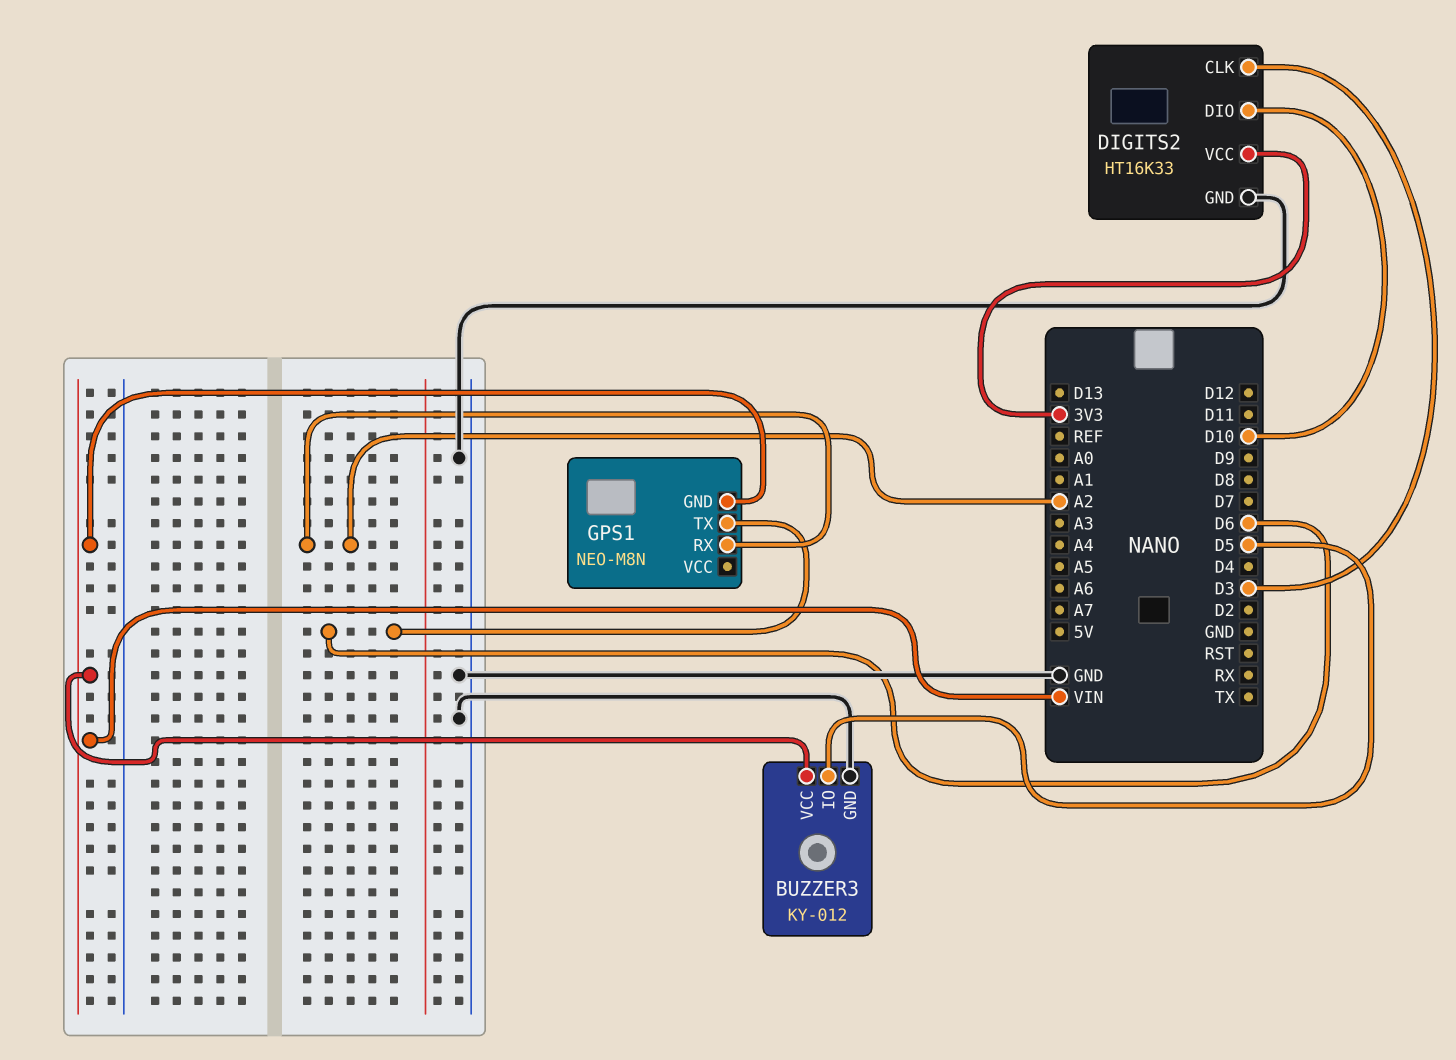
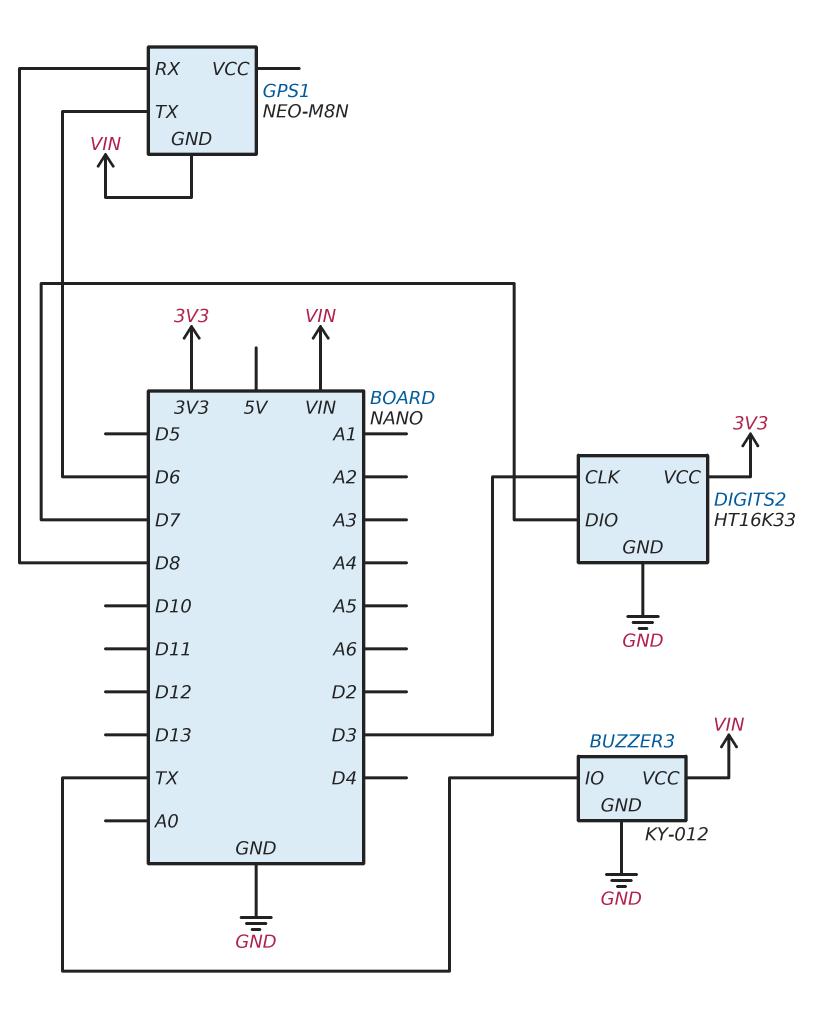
BUZZER3 pin IO: D5 -> TX
DIGITS2 pin DIO: D10 -> D7
GPS1 pin RX: A2 -> D8

